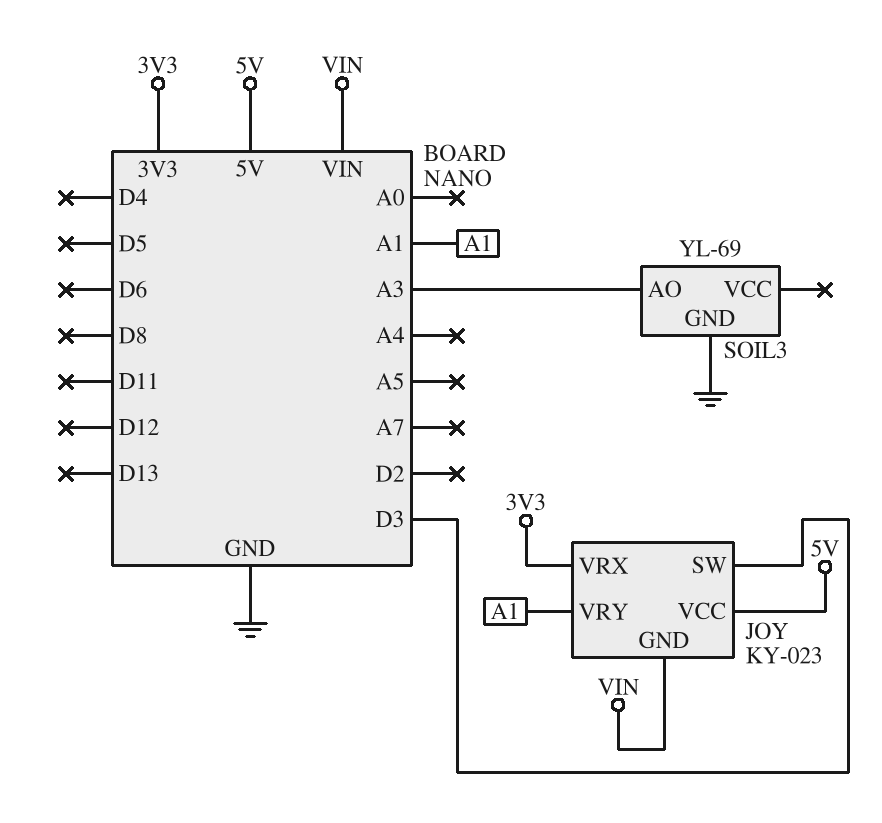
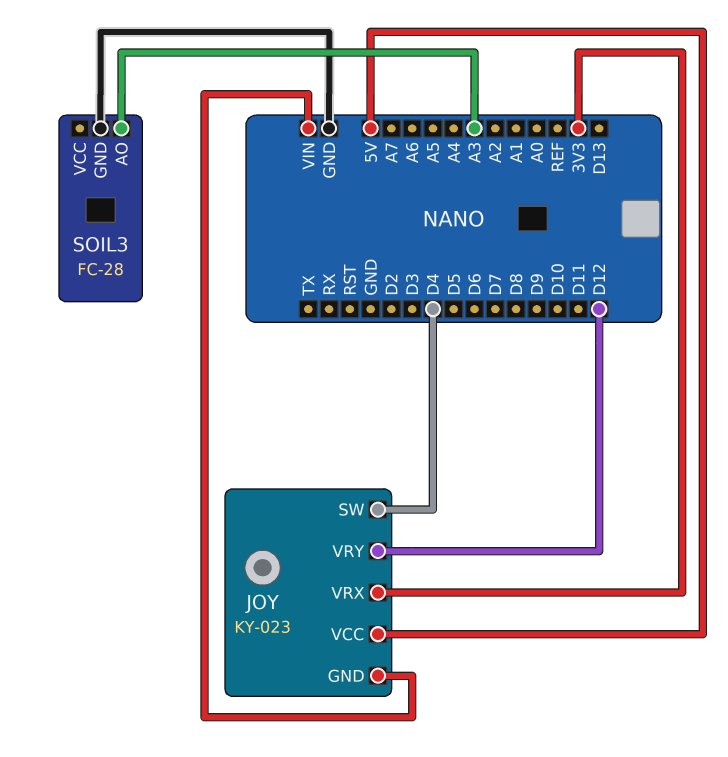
JOY pin SW: D3 -> D4
JOY pin VRY: A1 -> D12
SOIL3: YL-69 -> FC-28

